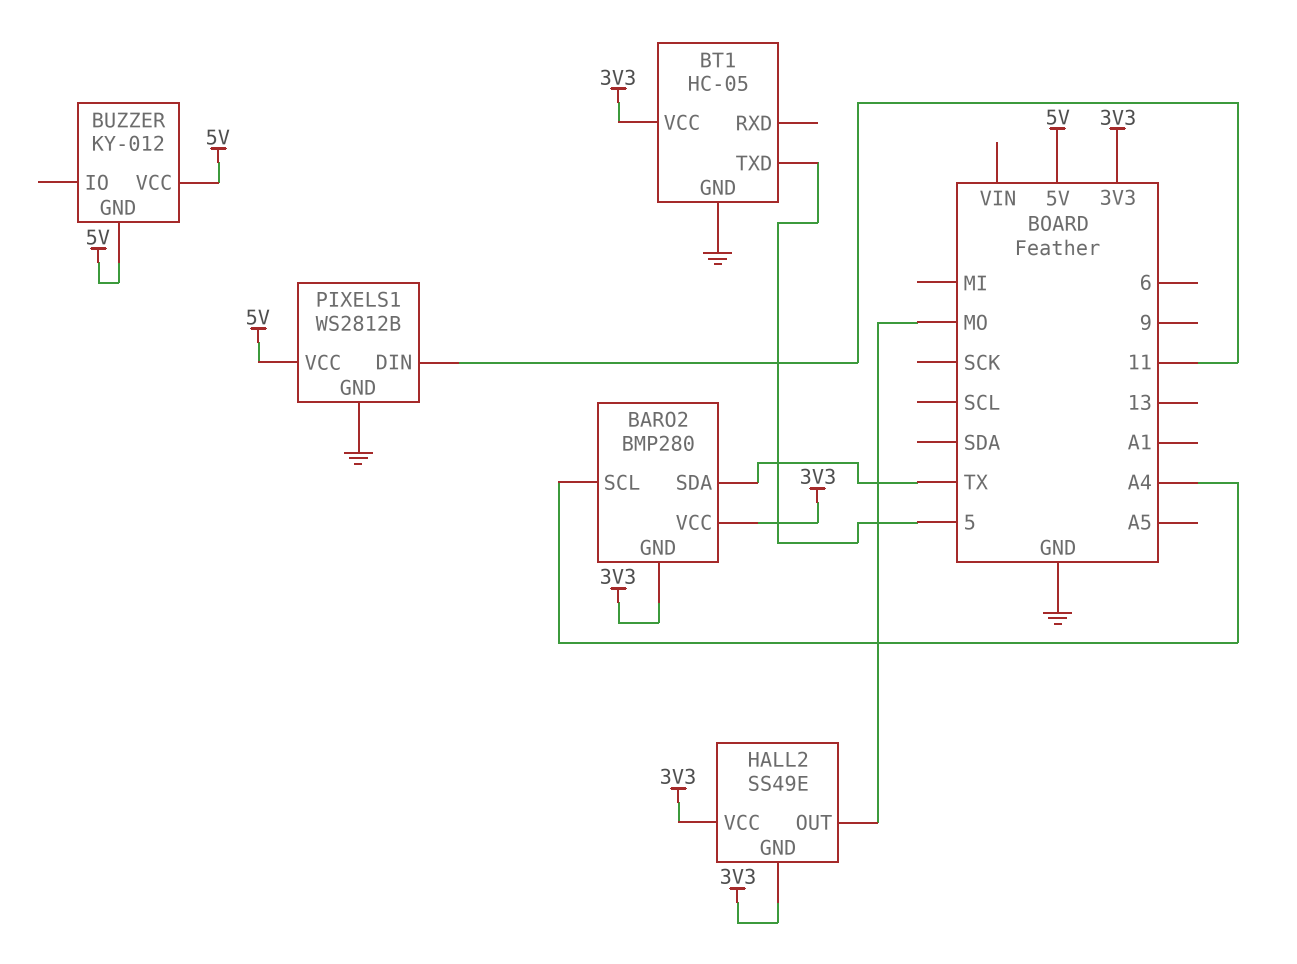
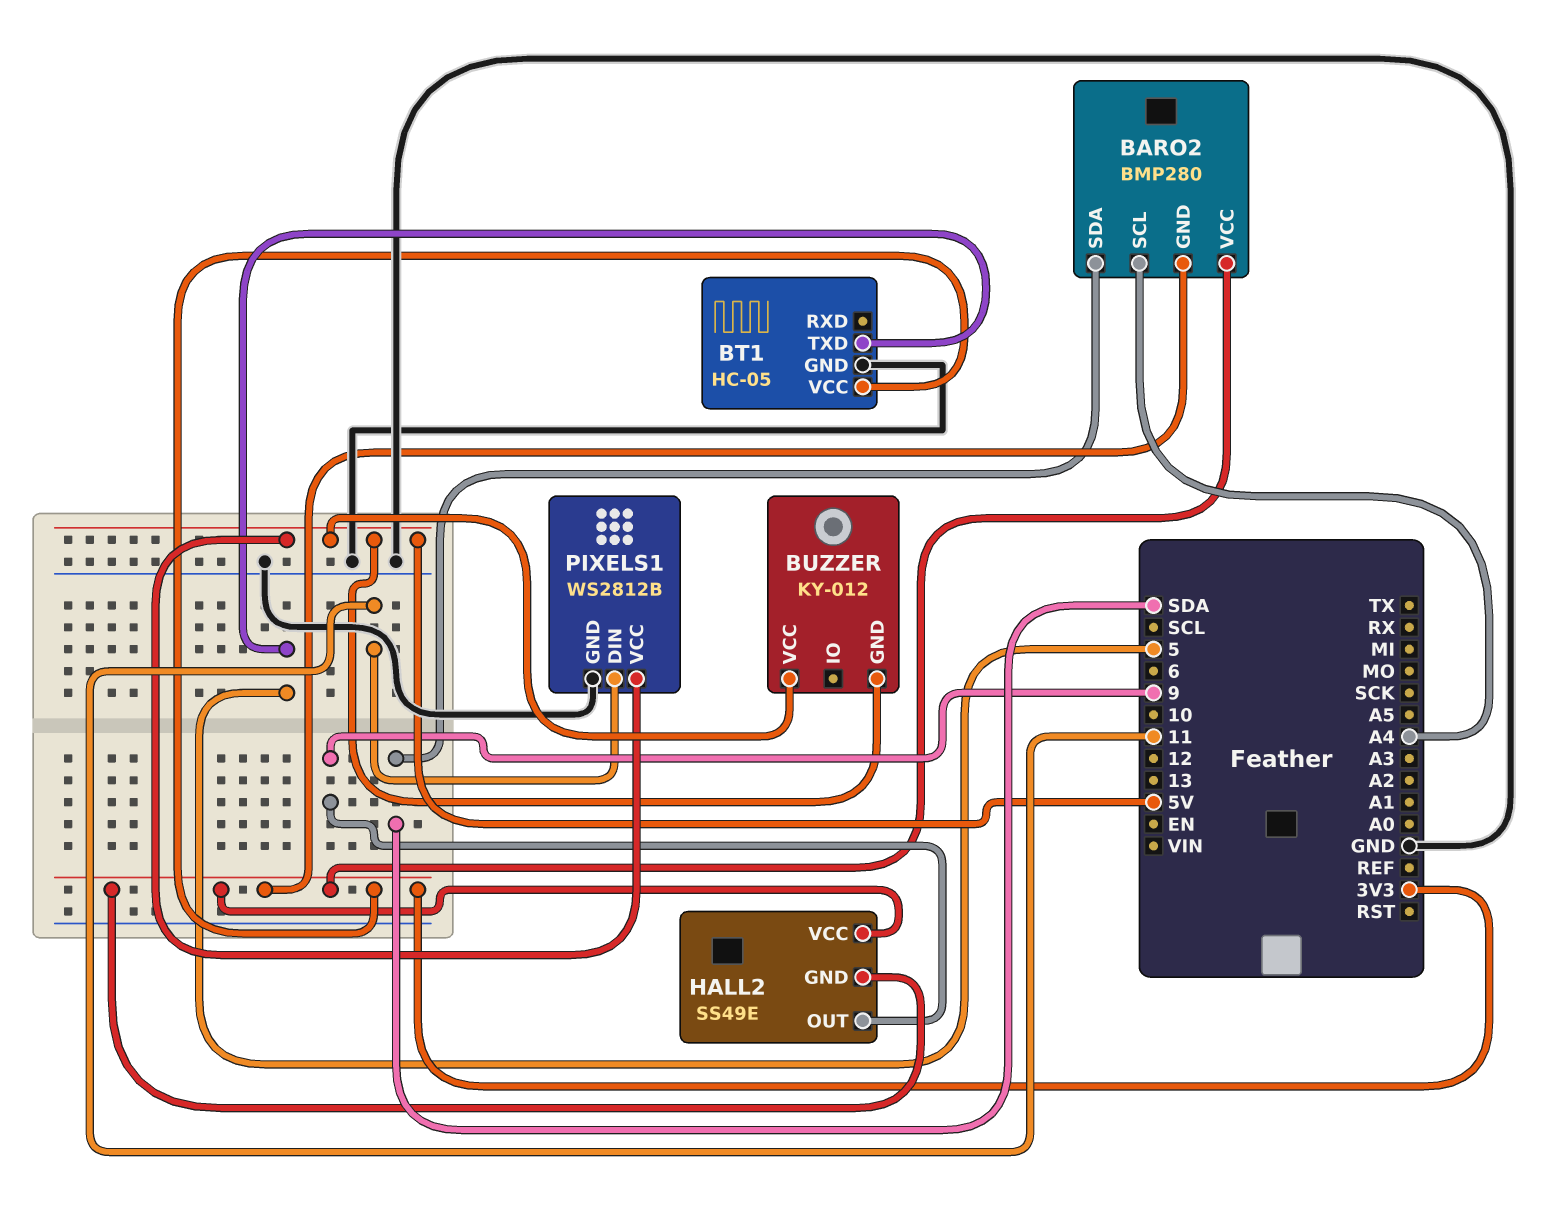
BARO2 pin SDA: TX -> SDA
HALL2 pin OUT: MO -> 9

